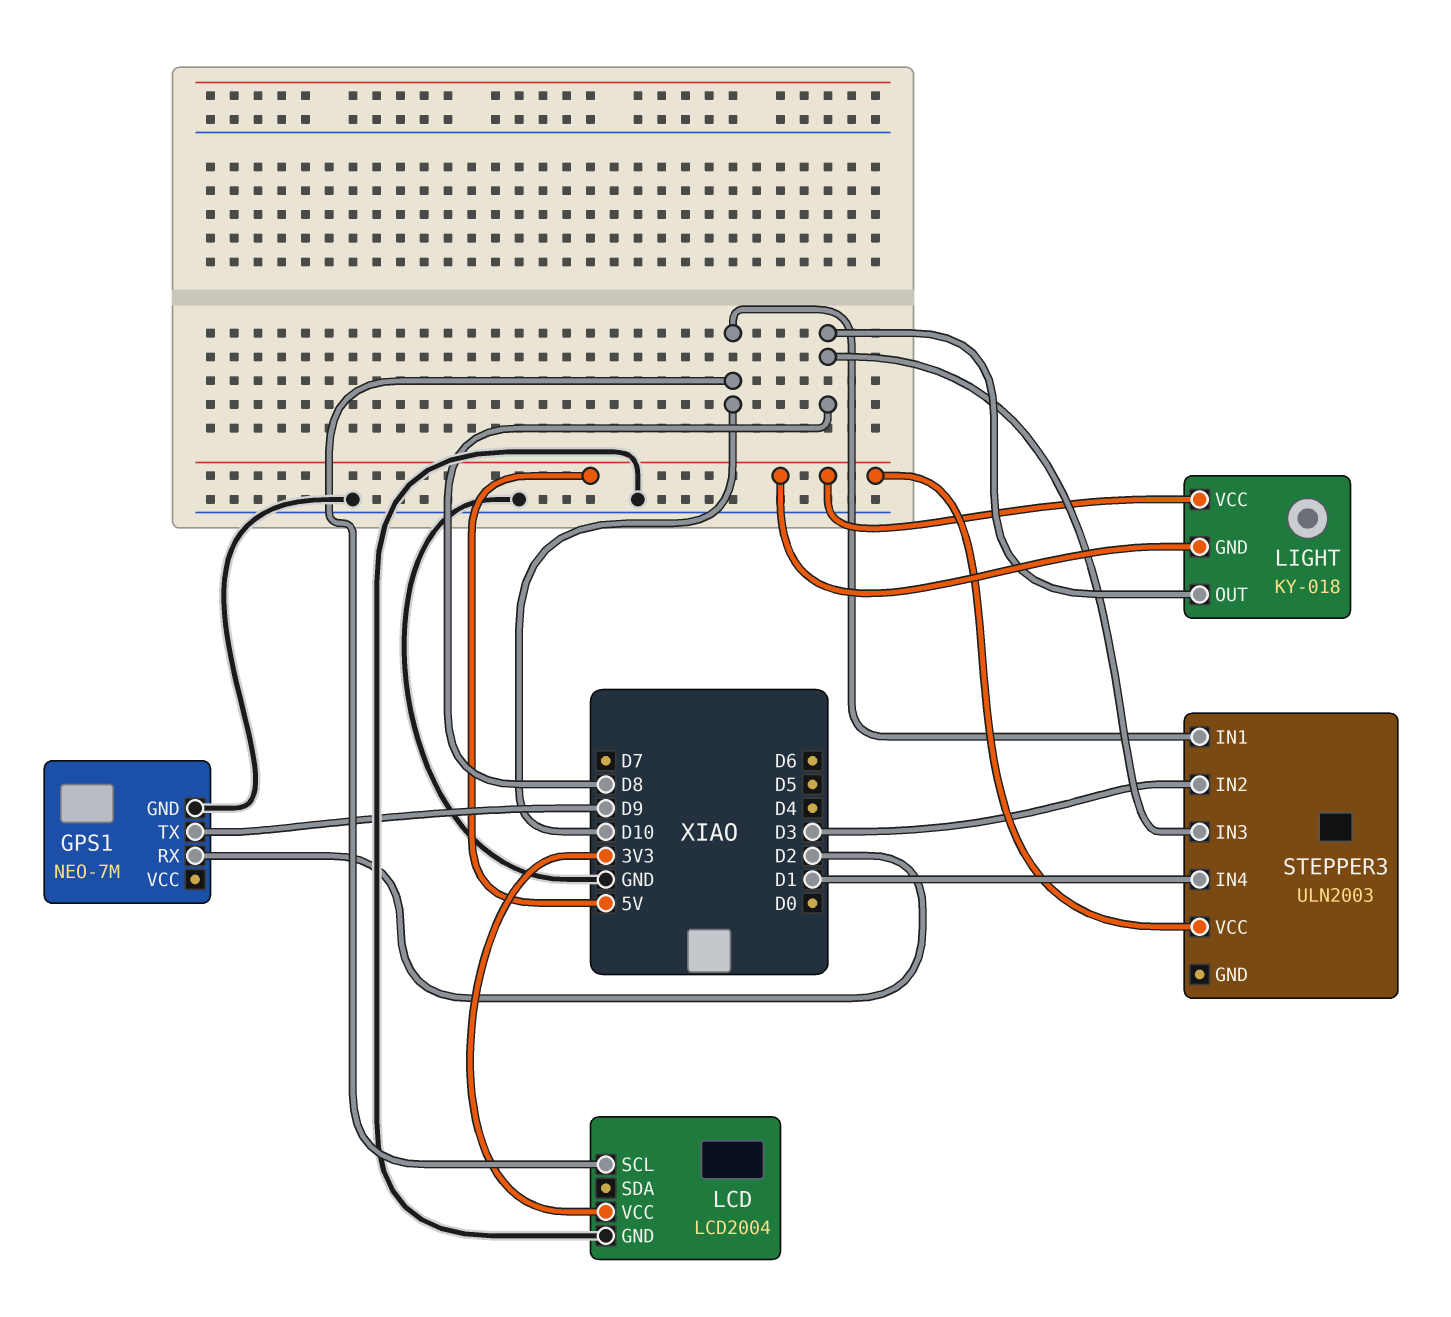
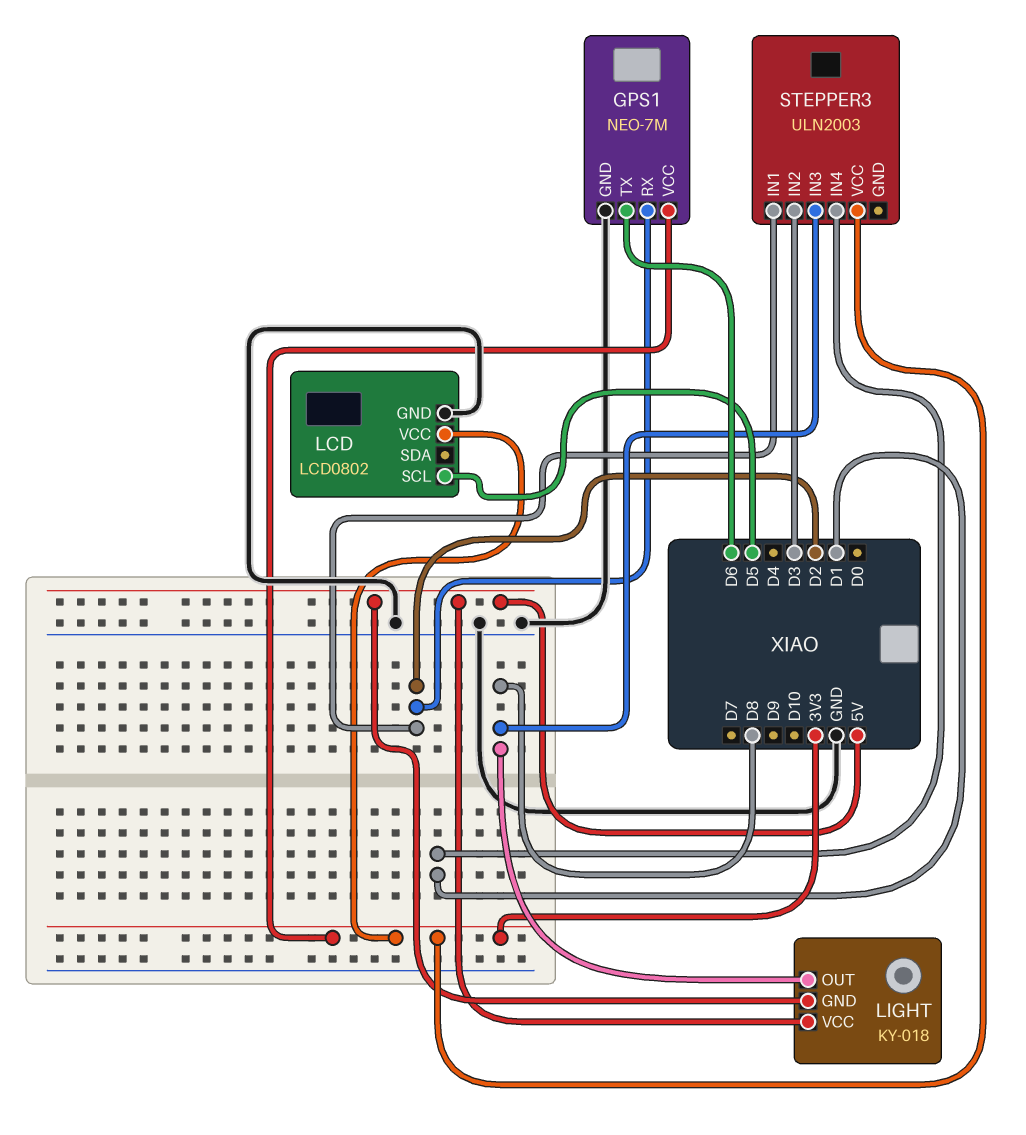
GPS1 pin TX: D9 -> D6
GPS1 pin VCC: none -> 3V3
LCD: LCD2004 -> LCD0802
LCD pin SCL: D10 -> D5
STEPPER3 pin IN1: D10 -> D2
STEPPER3 pin VCC: 5V -> 3V3

